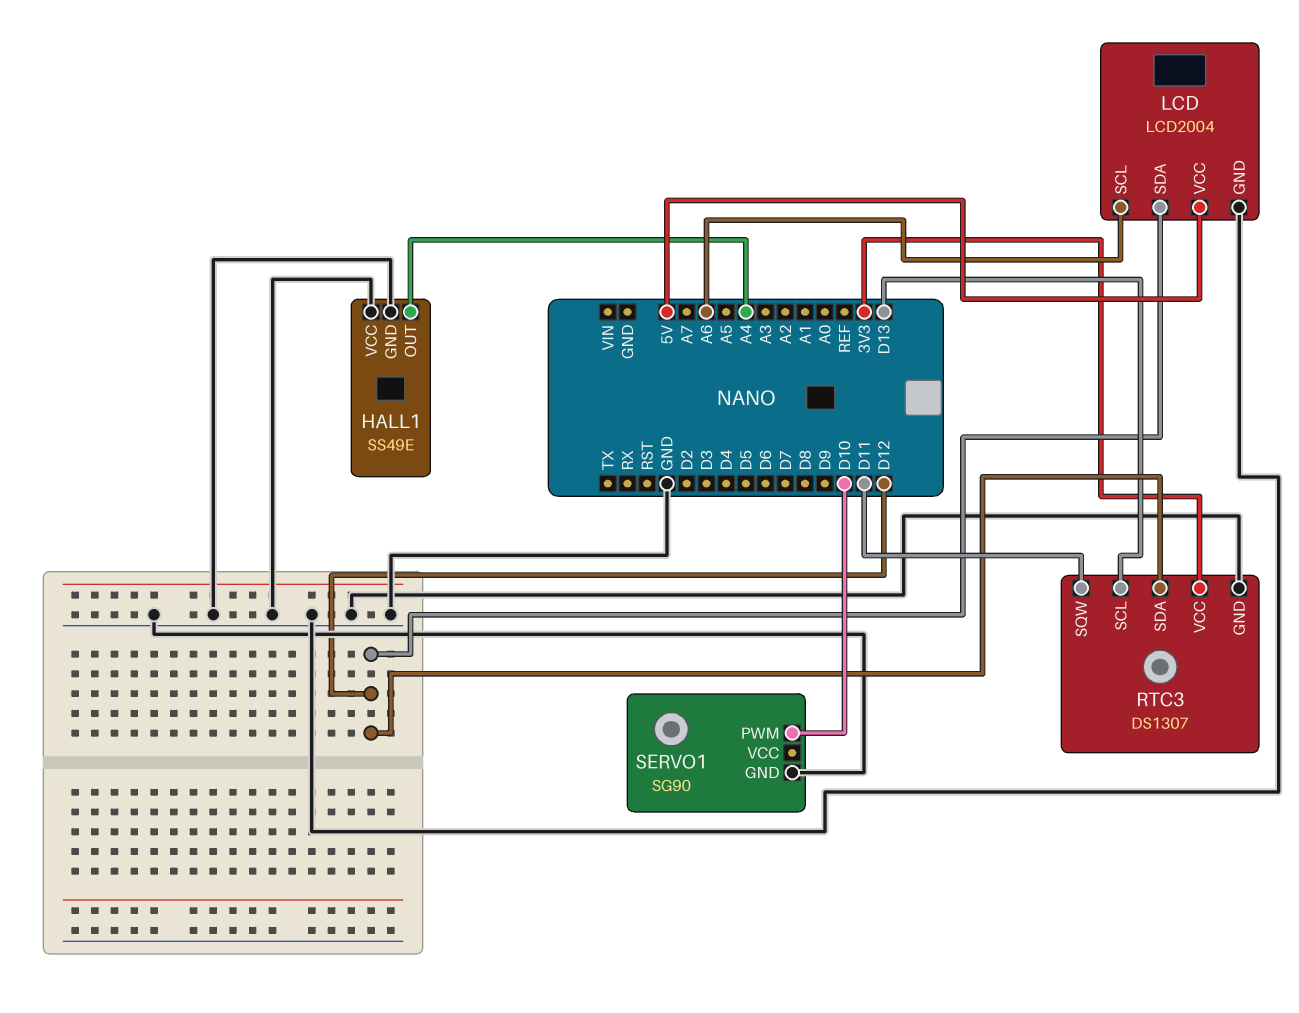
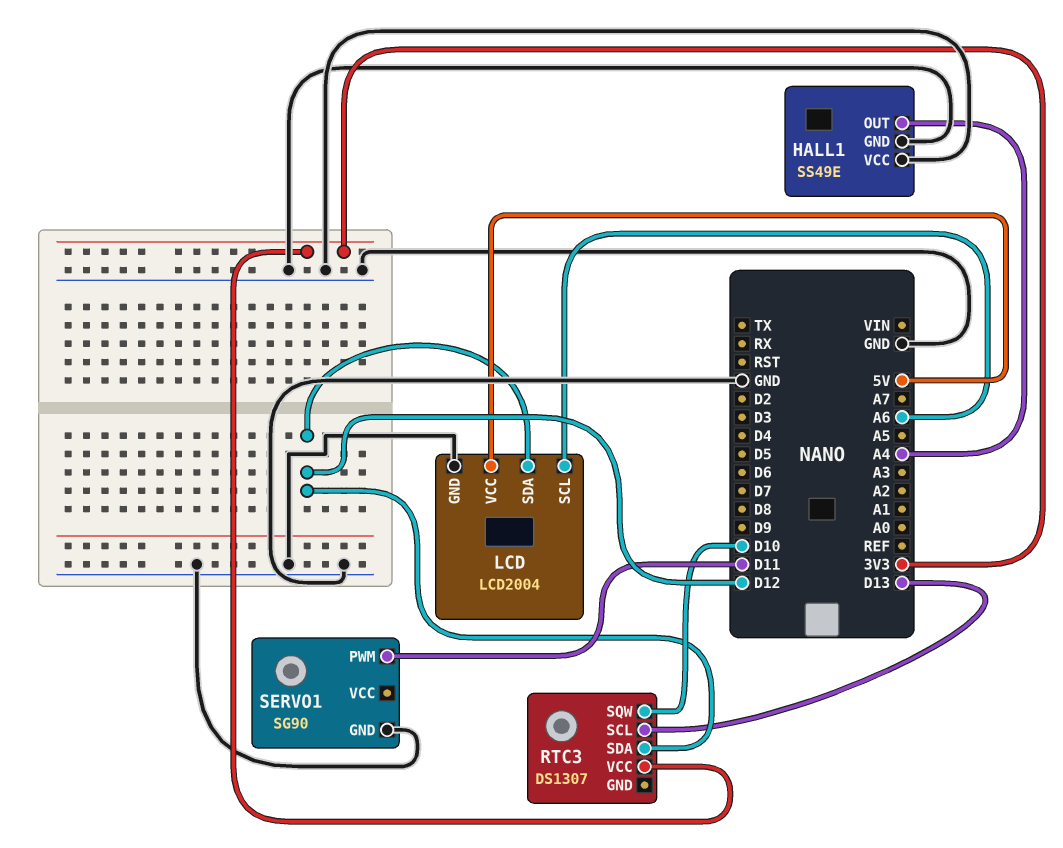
RTC3 pin GND: GND -> none
RTC3 pin SQW: D11 -> D10
SERVO1 pin PWM: D10 -> D11

